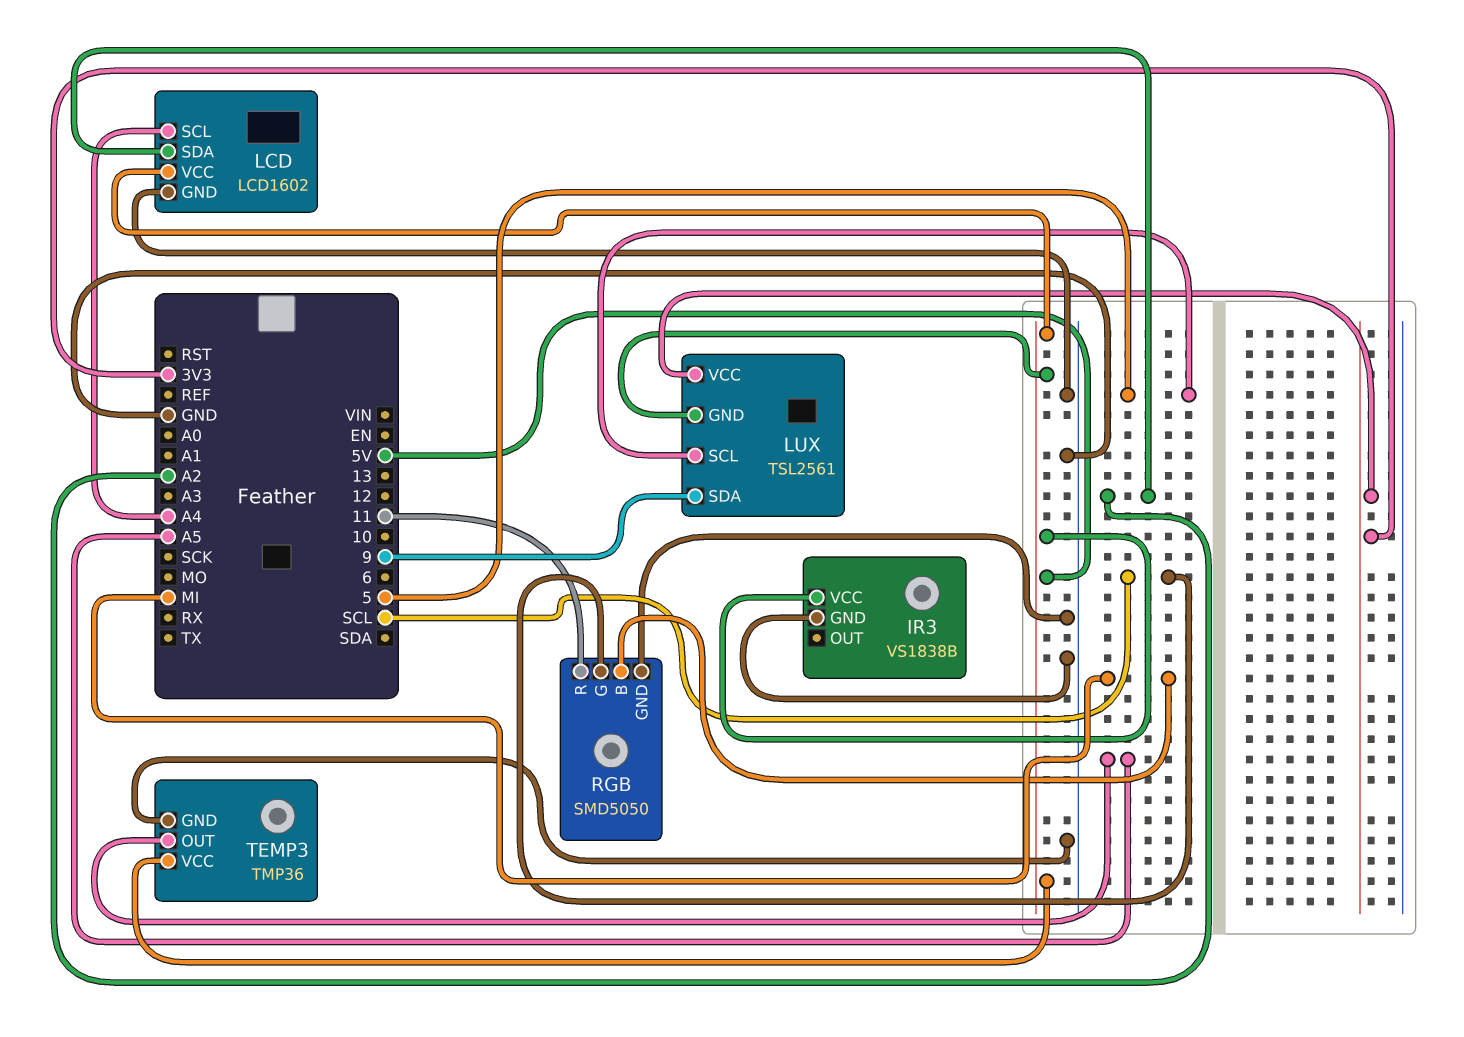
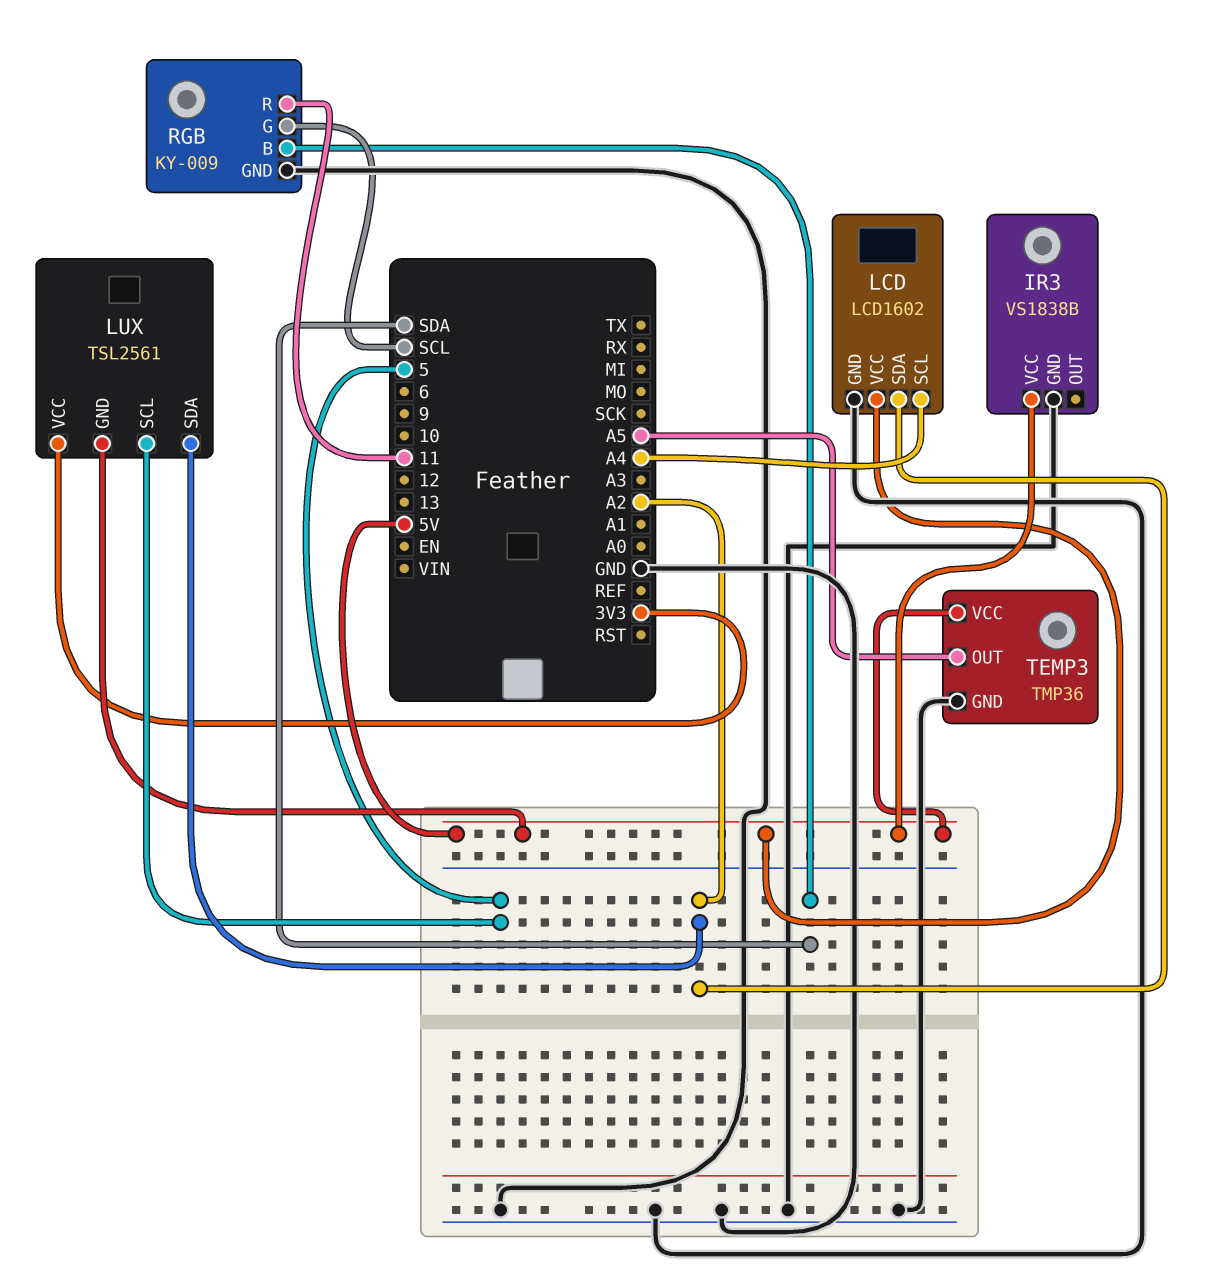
LUX pin SDA: 9 -> A2
RGB: SMD5050 -> KY-009
RGB pin B: MI -> SDA

